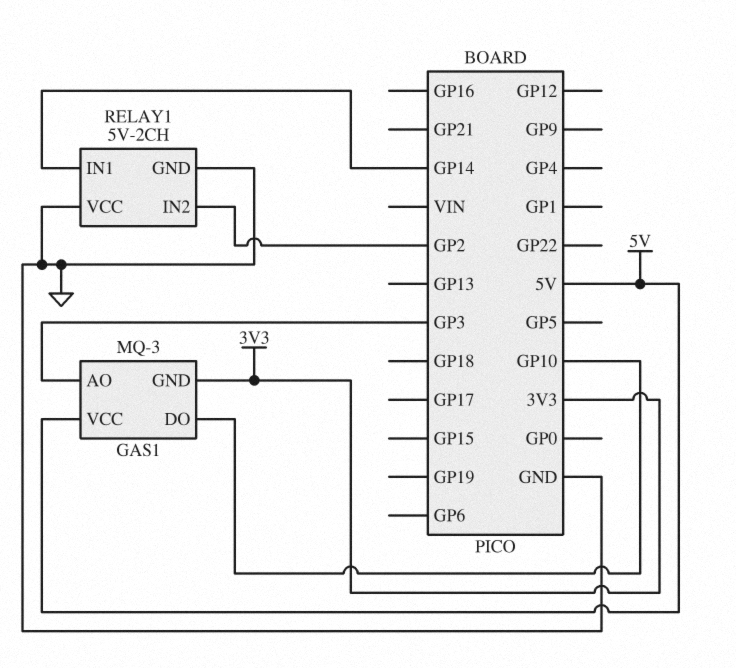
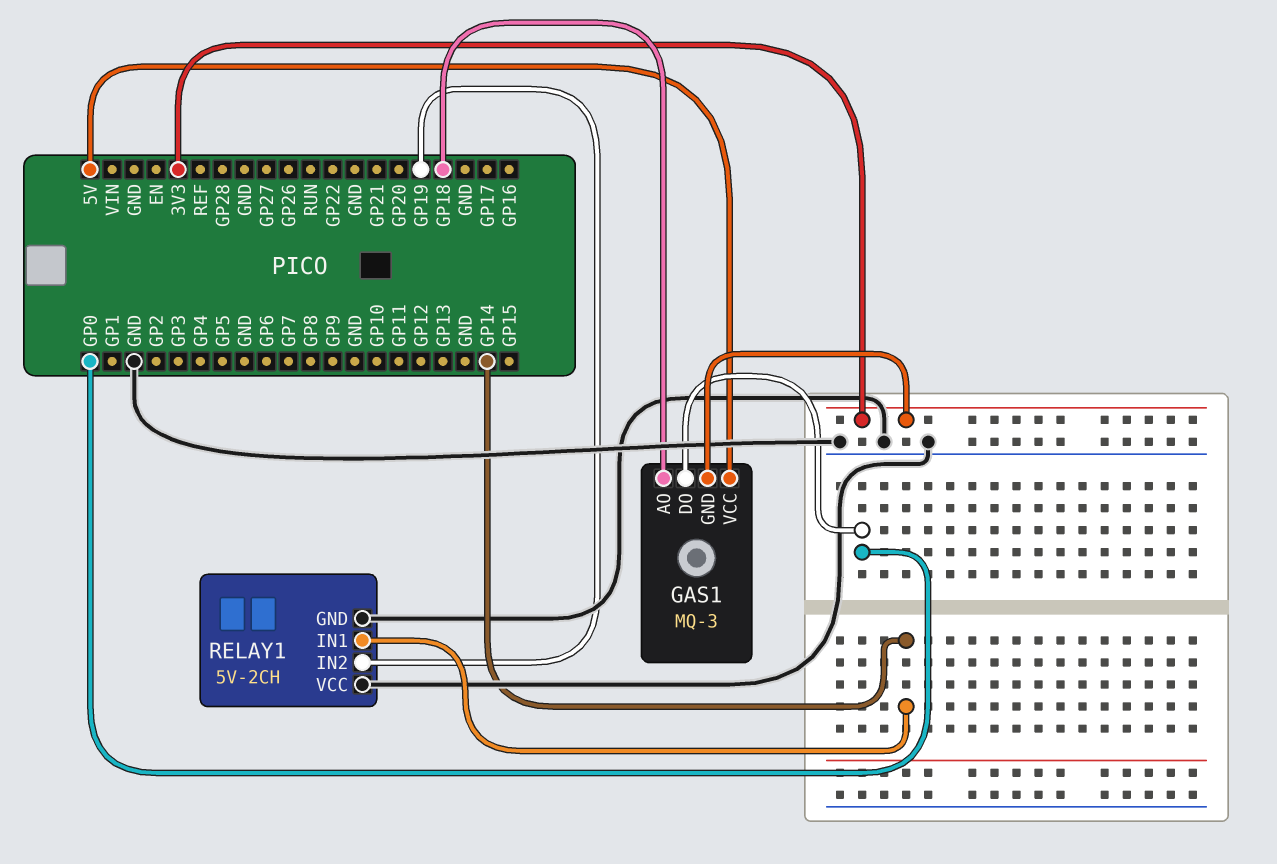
GAS1 pin AO: GP3 -> GP18
GAS1 pin DO: GP10 -> GP0
RELAY1 pin IN2: GP2 -> GP19

